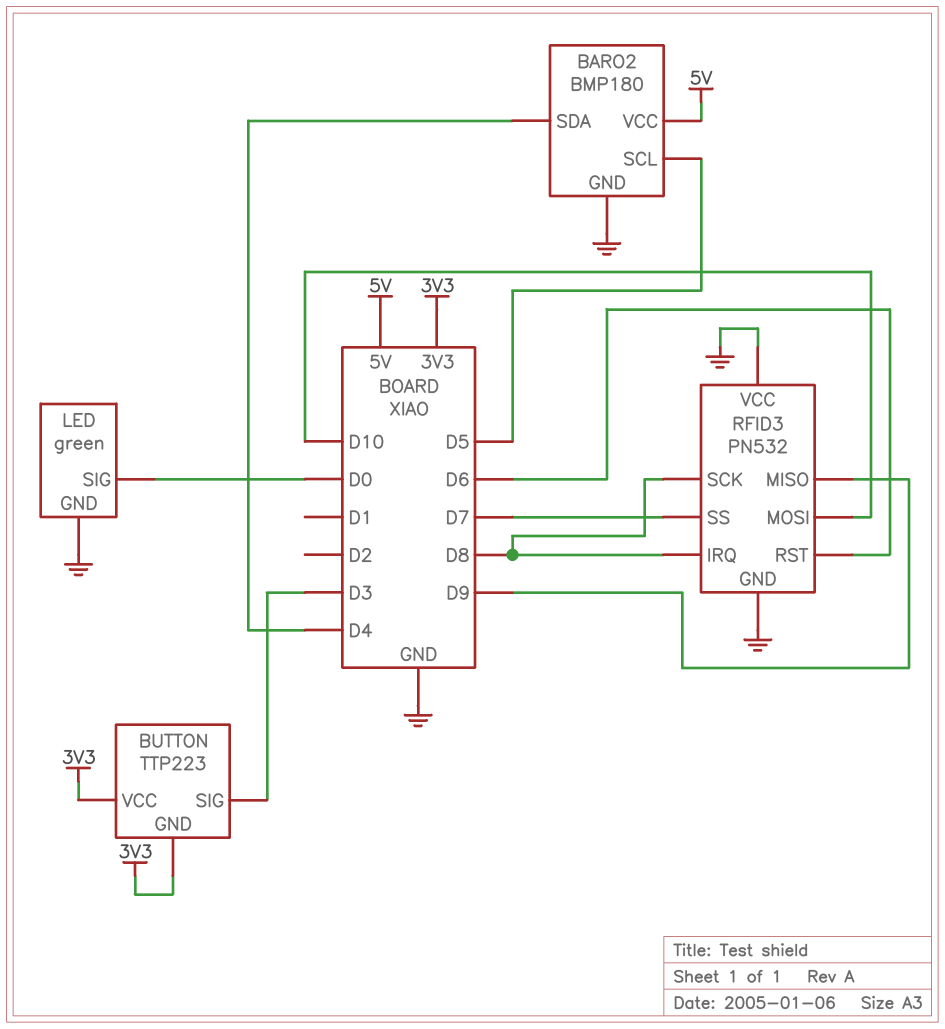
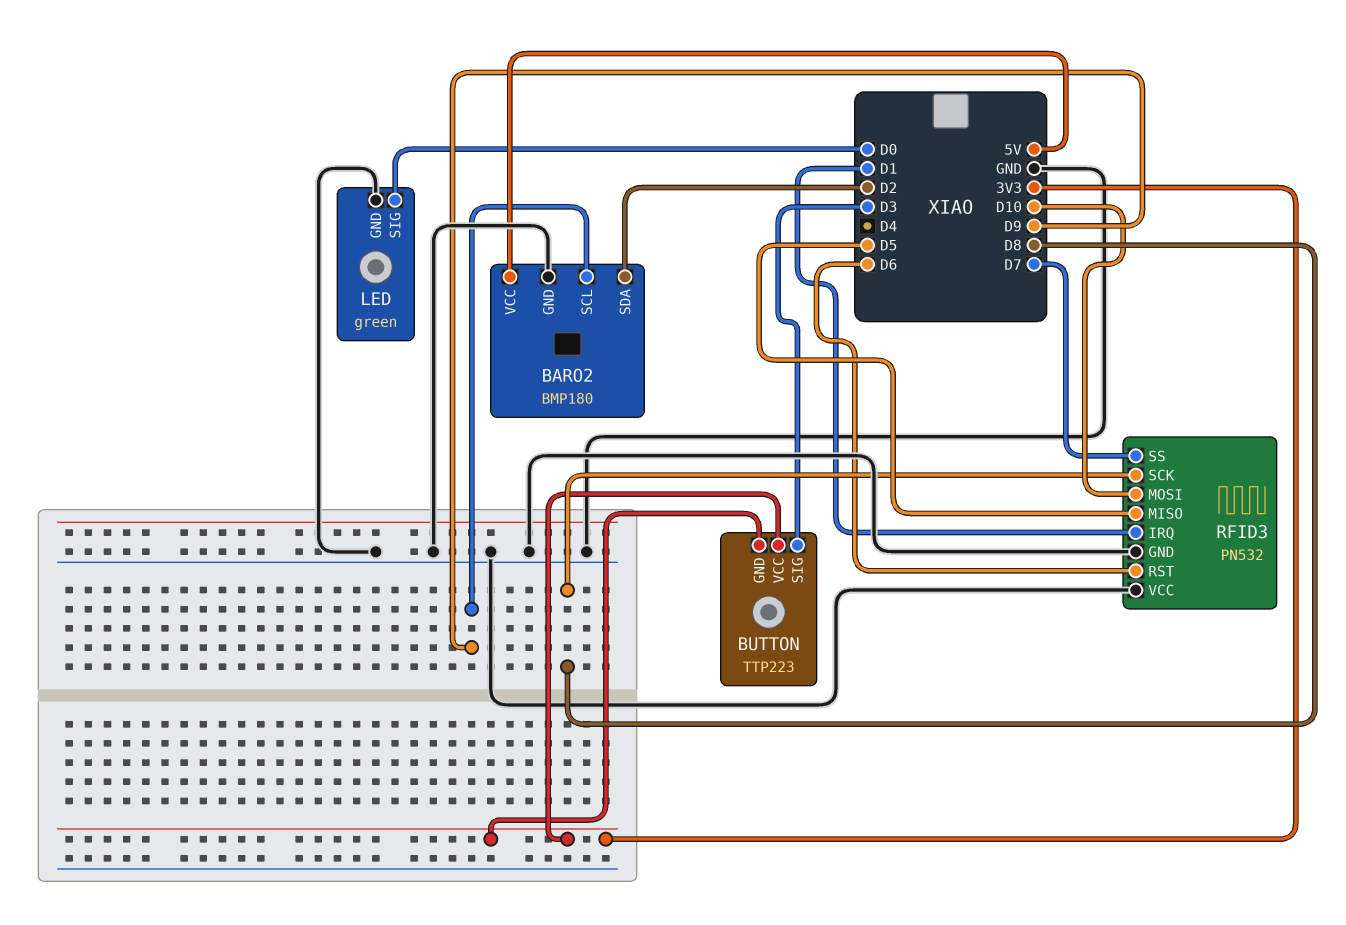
BARO2 pin SCL: D5 -> D9
BARO2 pin SDA: D4 -> D2
RFID3 pin IRQ: D8 -> D1
RFID3 pin MISO: D9 -> D5

